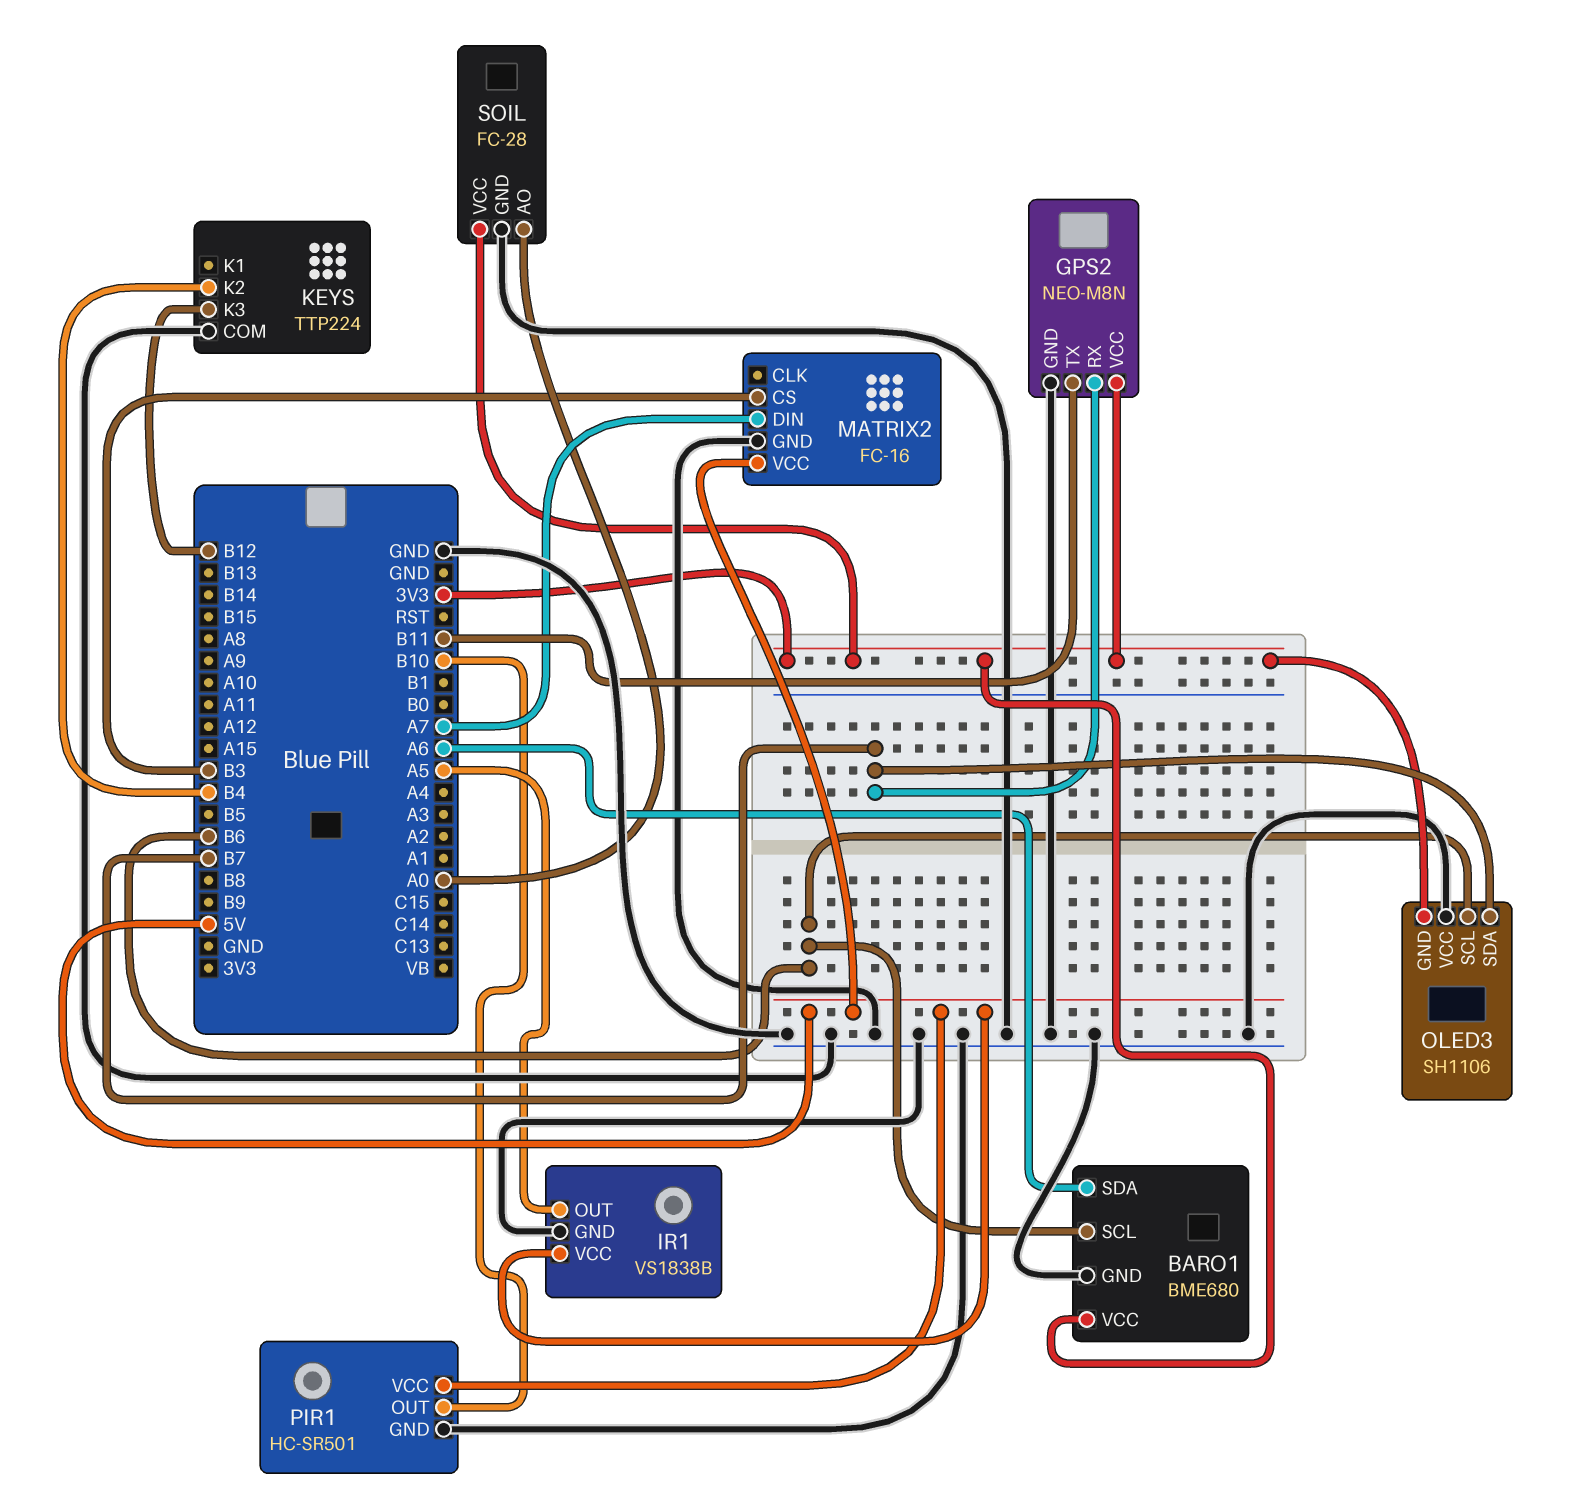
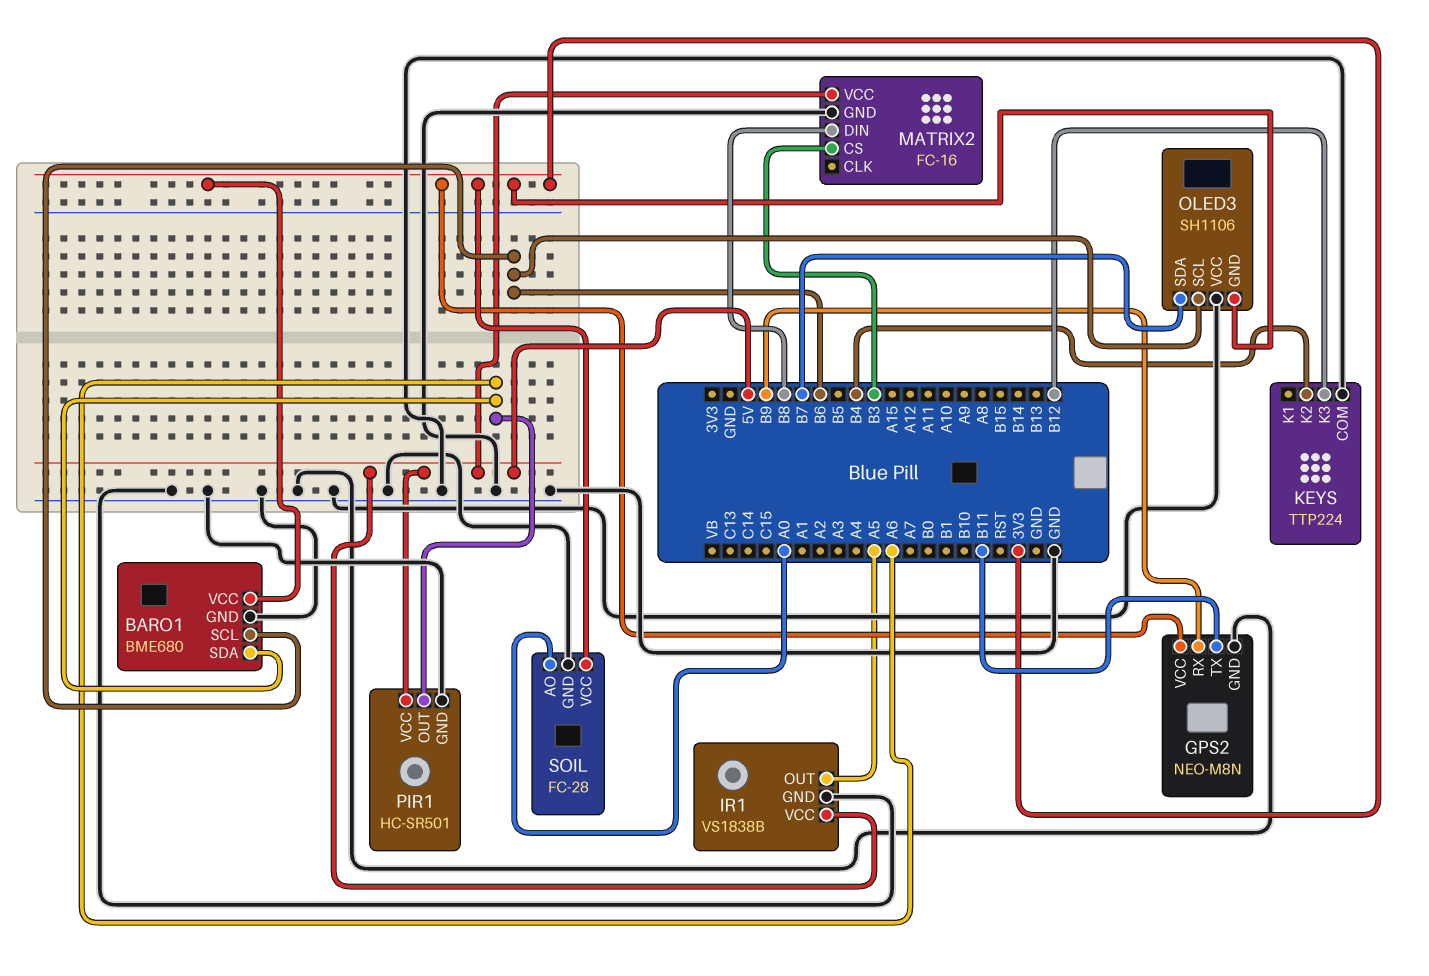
GPS2 pin RX: B7 -> B9
MATRIX2 pin DIN: A7 -> B8
PIR1 pin OUT: B10 -> A6

